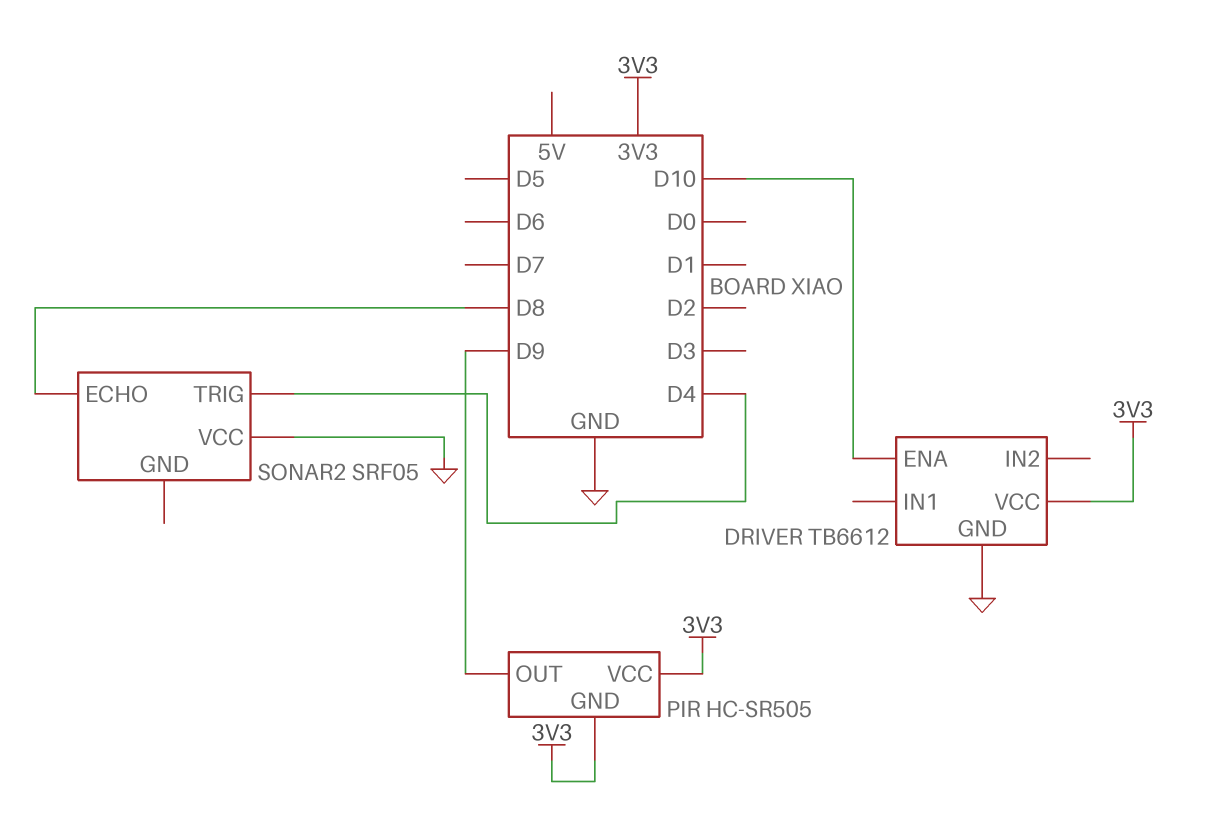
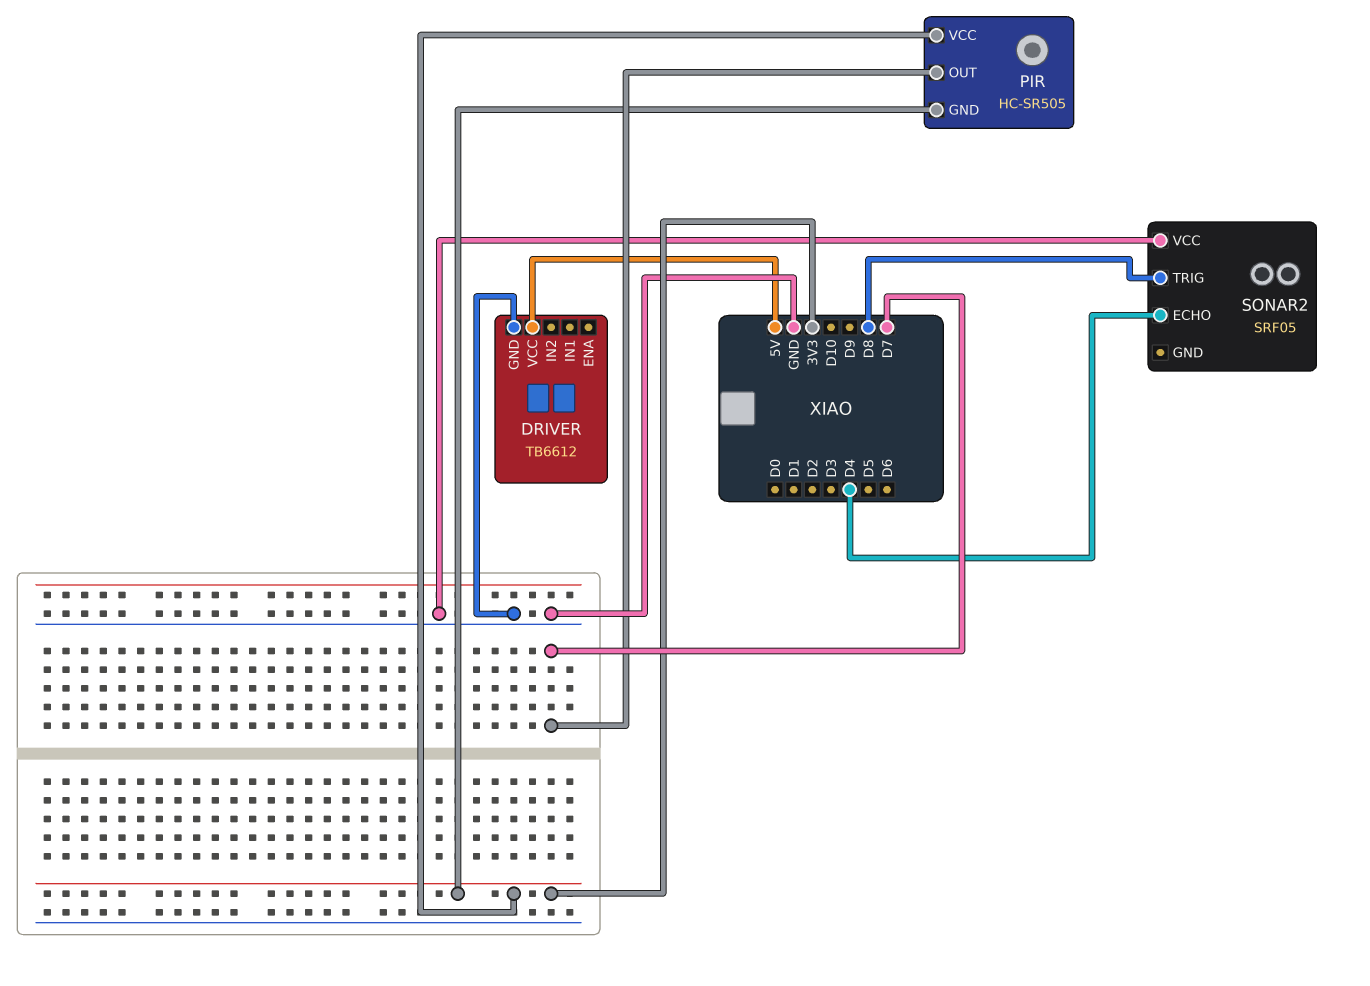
DRIVER pin ENA: D10 -> none
DRIVER pin VCC: 3V3 -> 5V
PIR pin OUT: D9 -> D7
SONAR2 pin ECHO: D8 -> D4
SONAR2 pin TRIG: D4 -> D8

